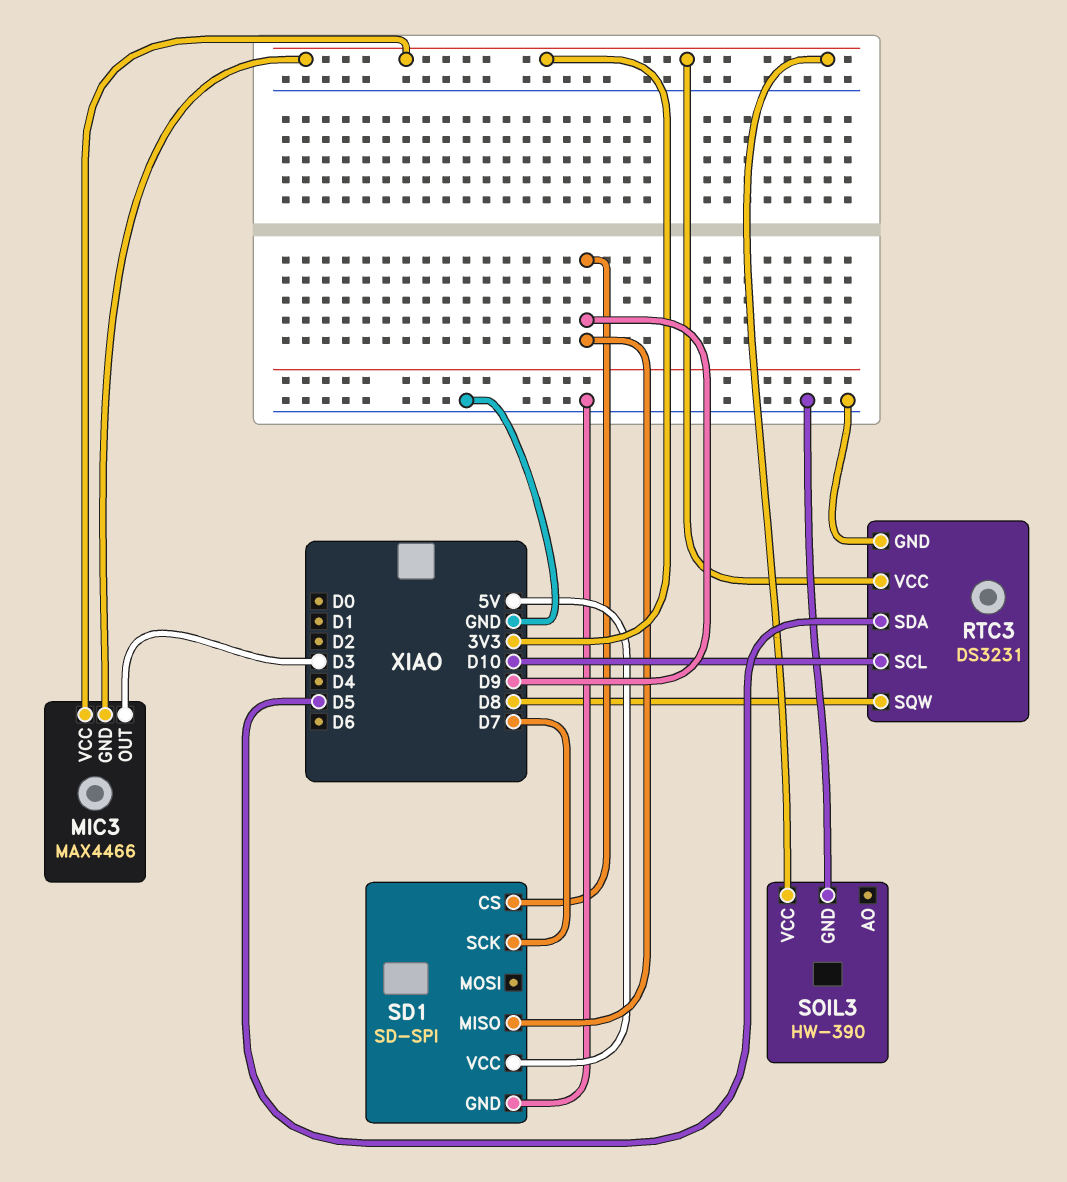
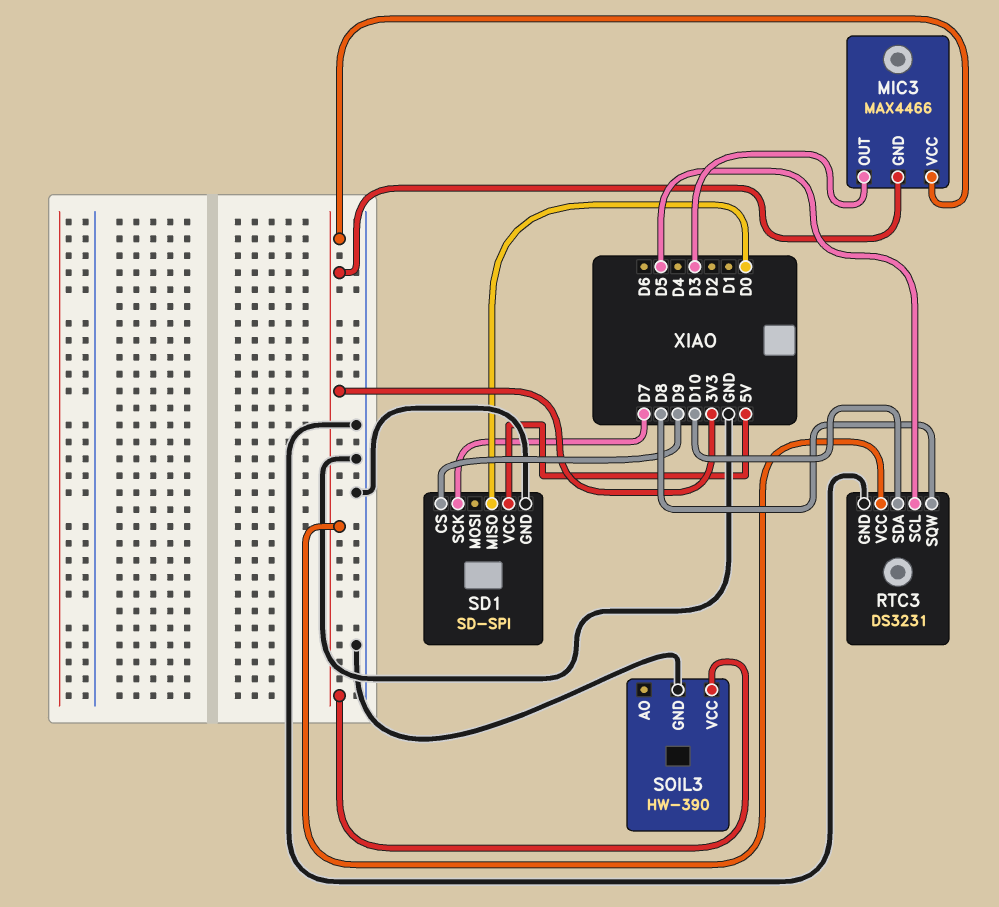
RTC3 pin SCL: D10 -> D5
RTC3 pin SDA: D5 -> D10
SD1 pin MISO: D9 -> D0

